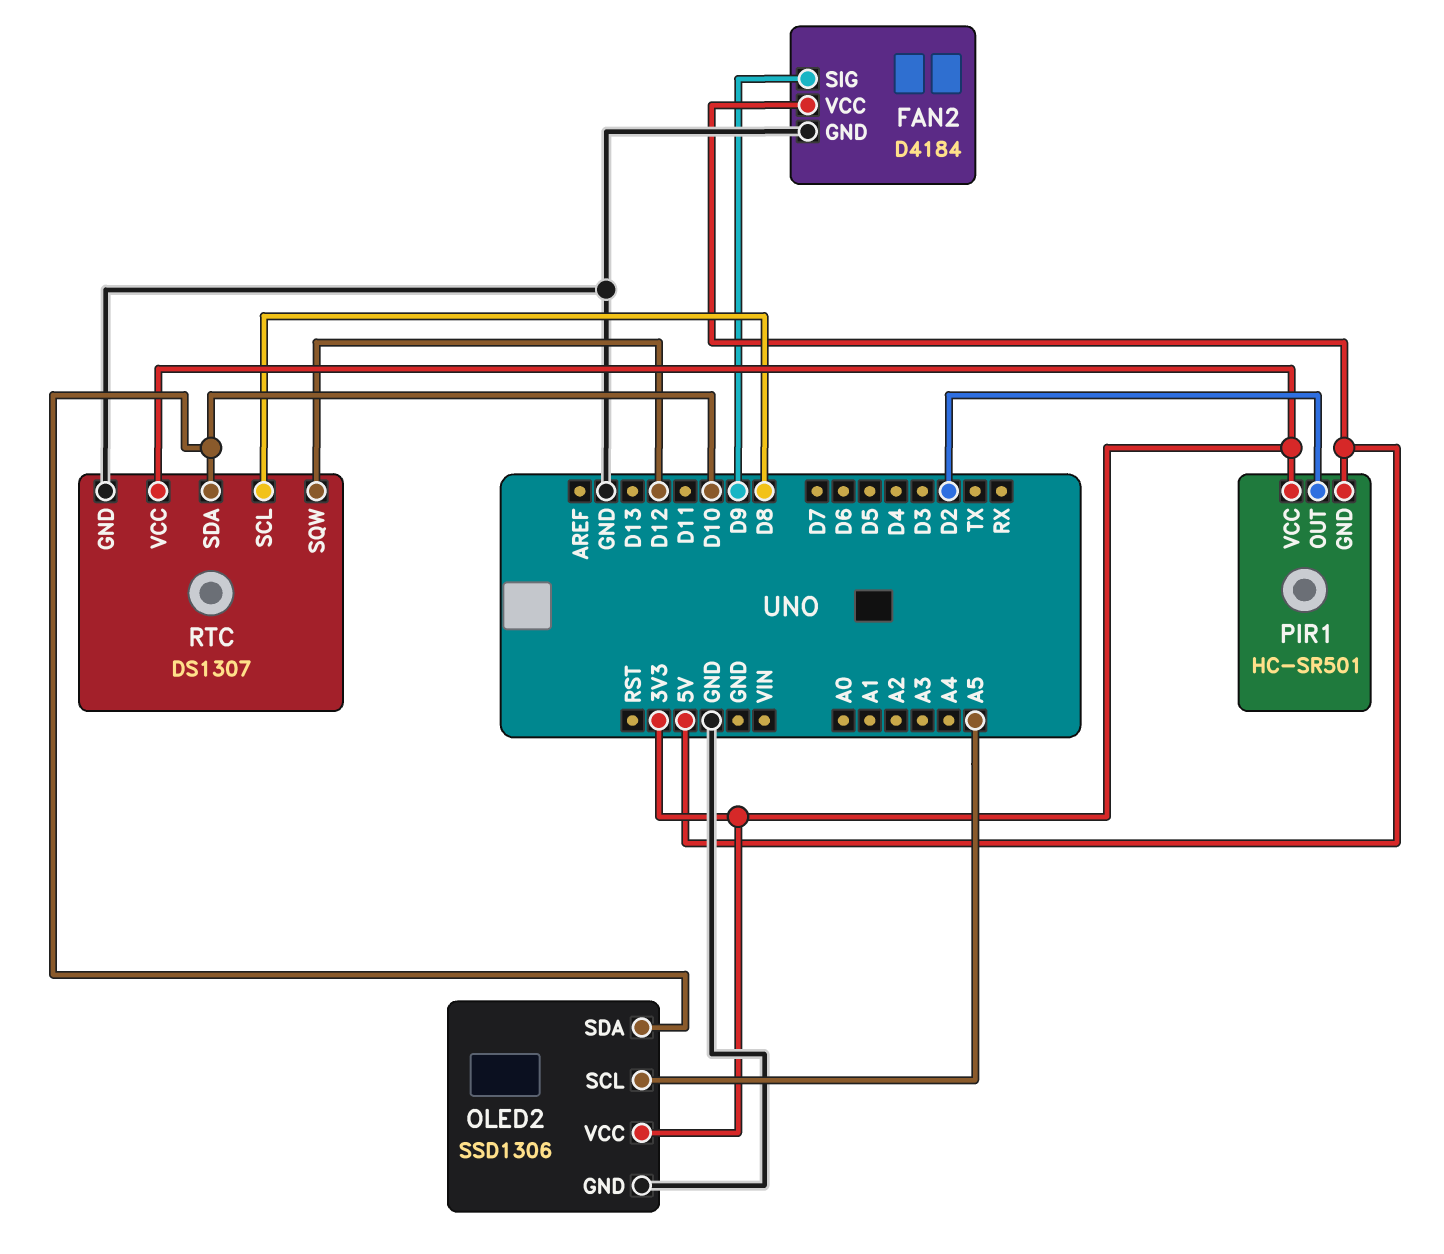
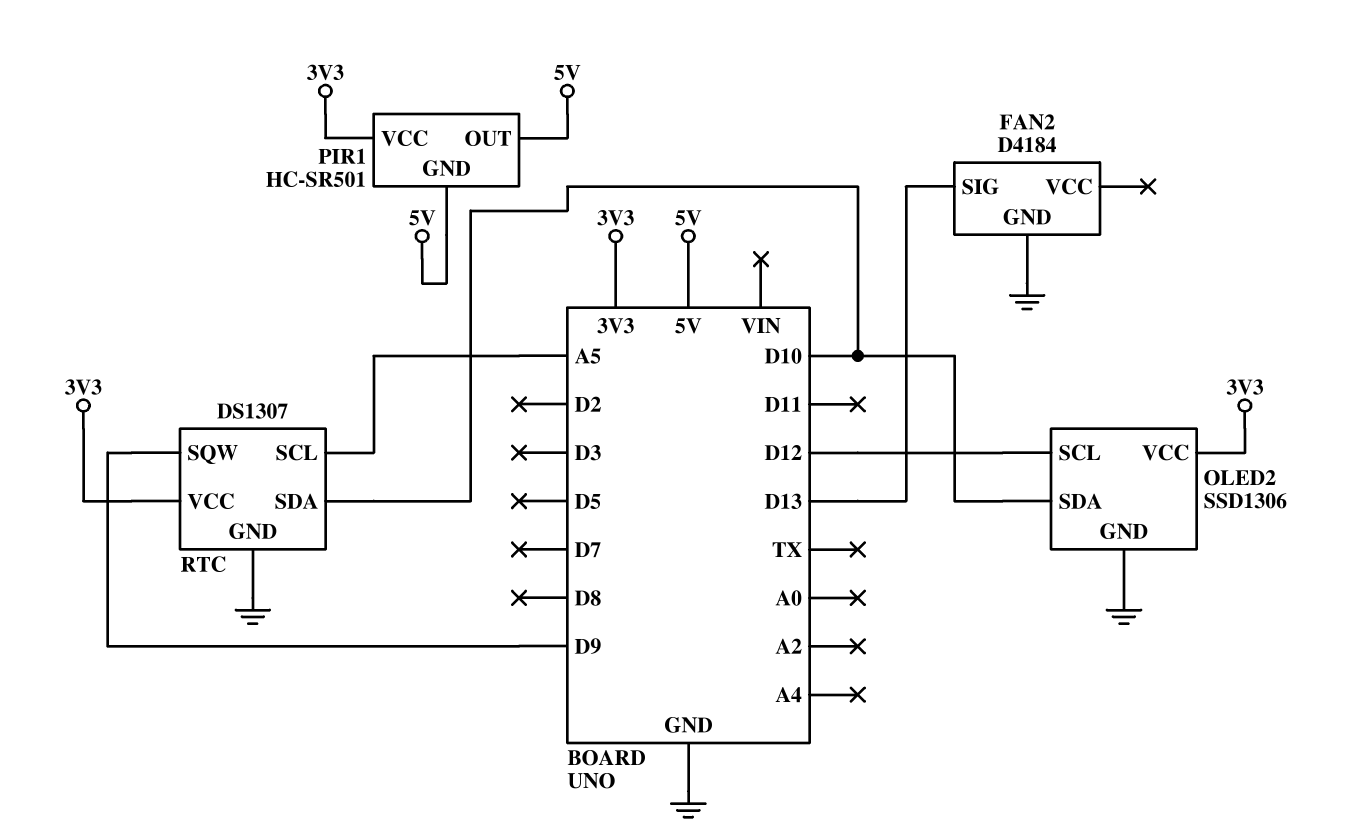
FAN2 pin SIG: D9 -> D13
FAN2 pin VCC: 5V -> none
OLED2 pin SCL: A5 -> D12
PIR1 pin OUT: D2 -> 5V
RTC pin SCL: D8 -> A5
RTC pin SQW: D12 -> D9

